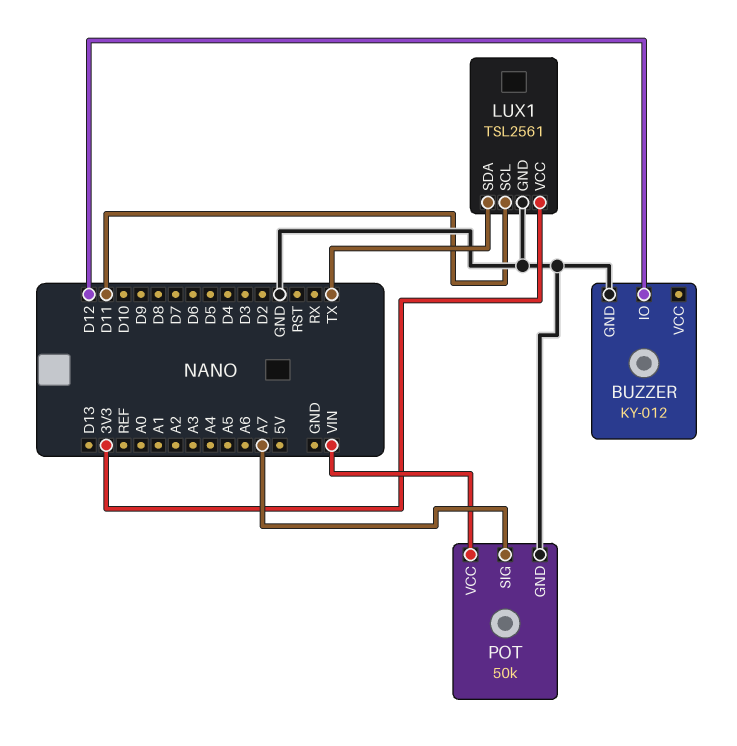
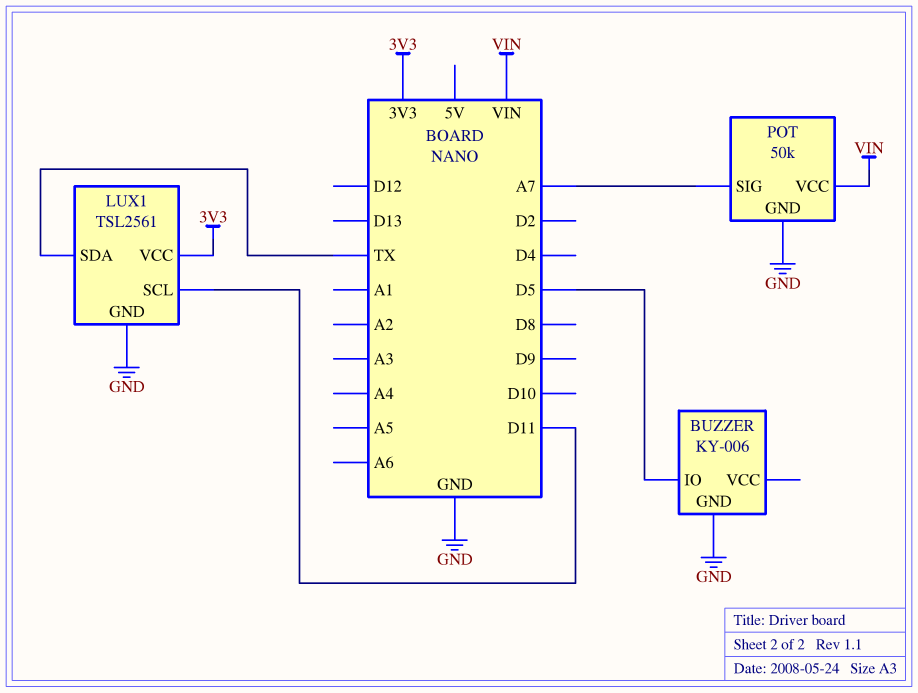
BUZZER: KY-012 -> KY-006
BUZZER pin IO: D12 -> D5

